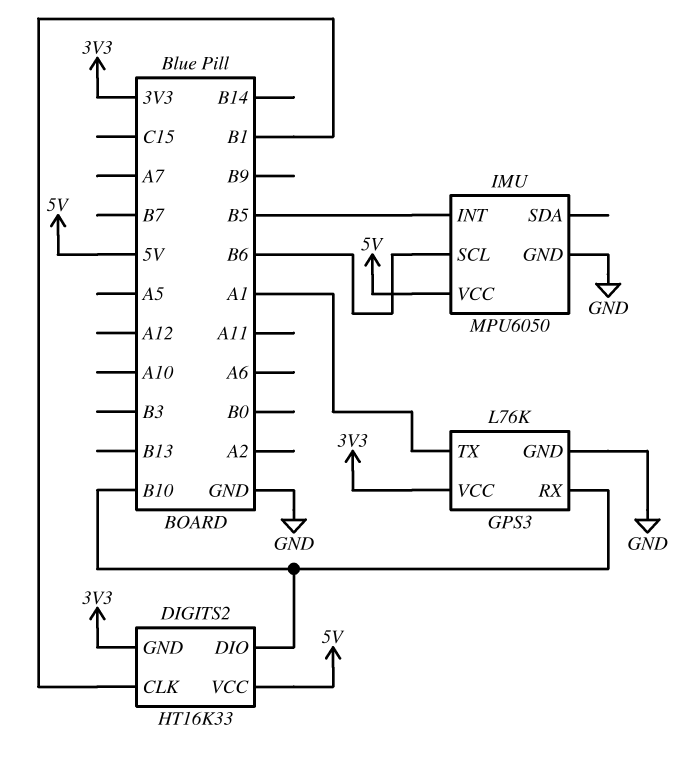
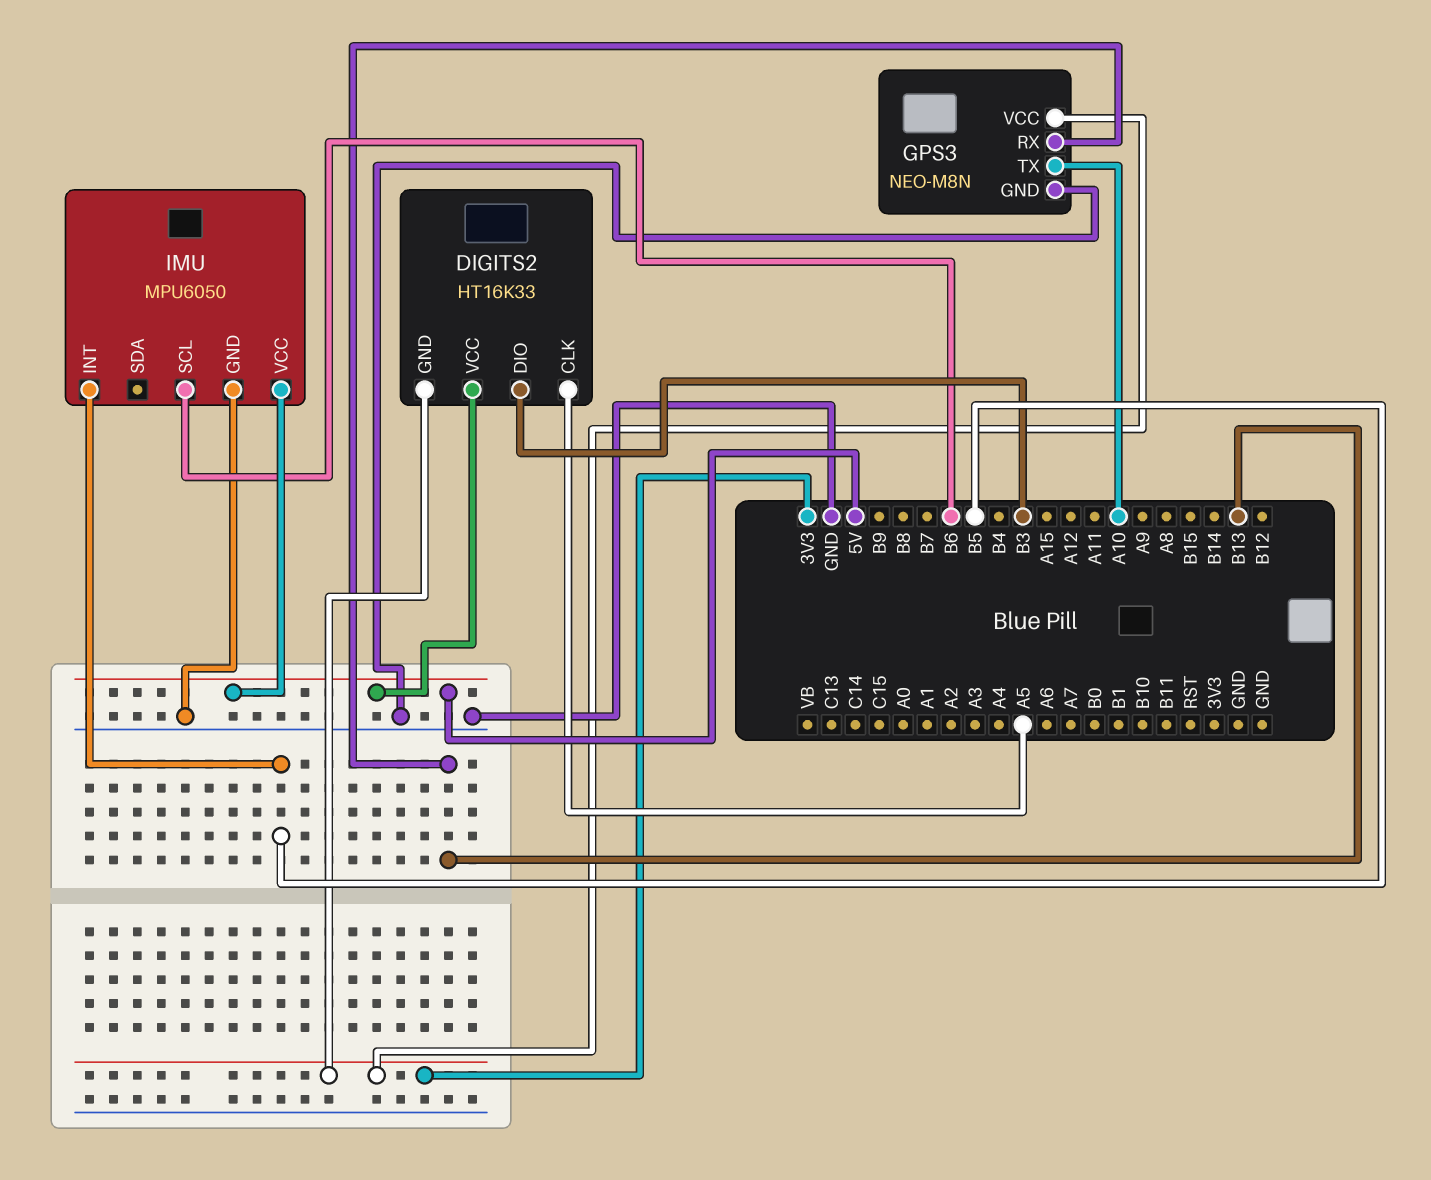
DIGITS2 pin CLK: B1 -> A5
DIGITS2 pin DIO: B10 -> B3
GPS3: L76K -> NEO-M8N
GPS3 pin RX: B10 -> B13
GPS3 pin TX: A1 -> A10

